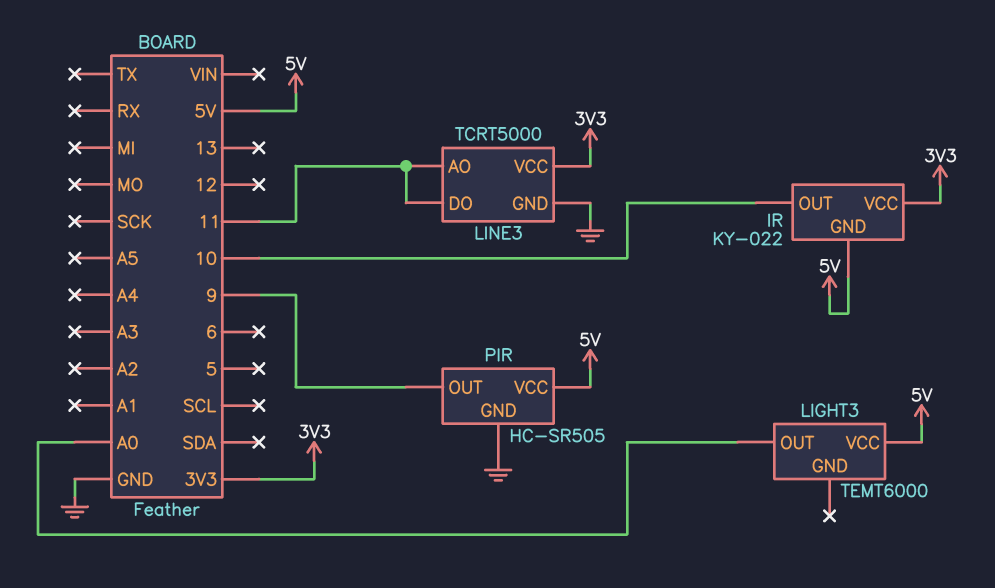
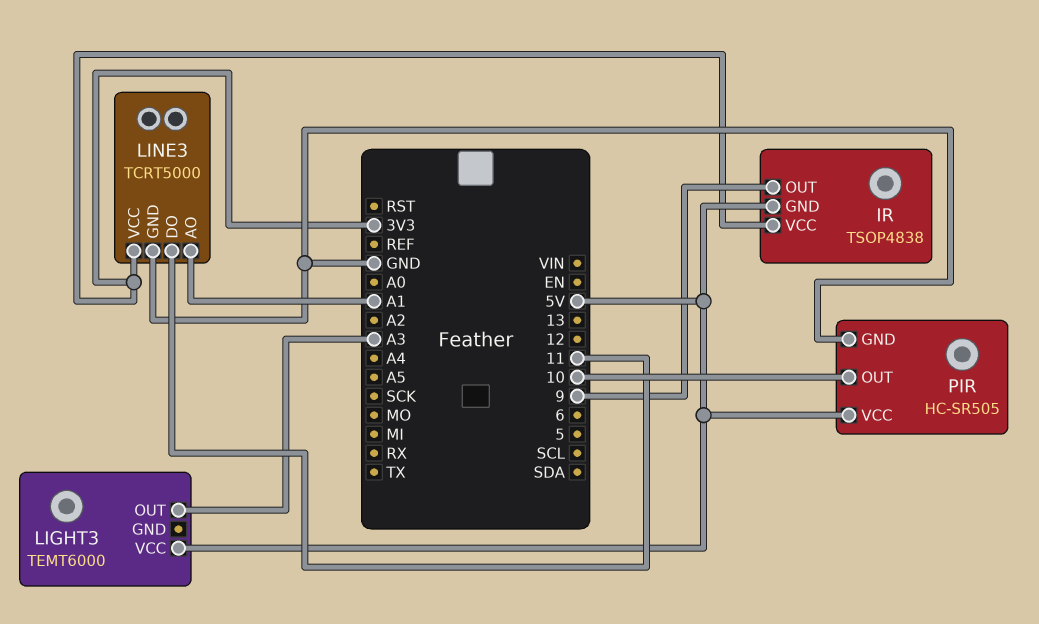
IR: KY-022 -> TSOP4838
IR pin OUT: 10 -> 9
LIGHT3 pin OUT: A0 -> A3
LINE3 pin AO: 11 -> A1
PIR pin OUT: 9 -> 10

